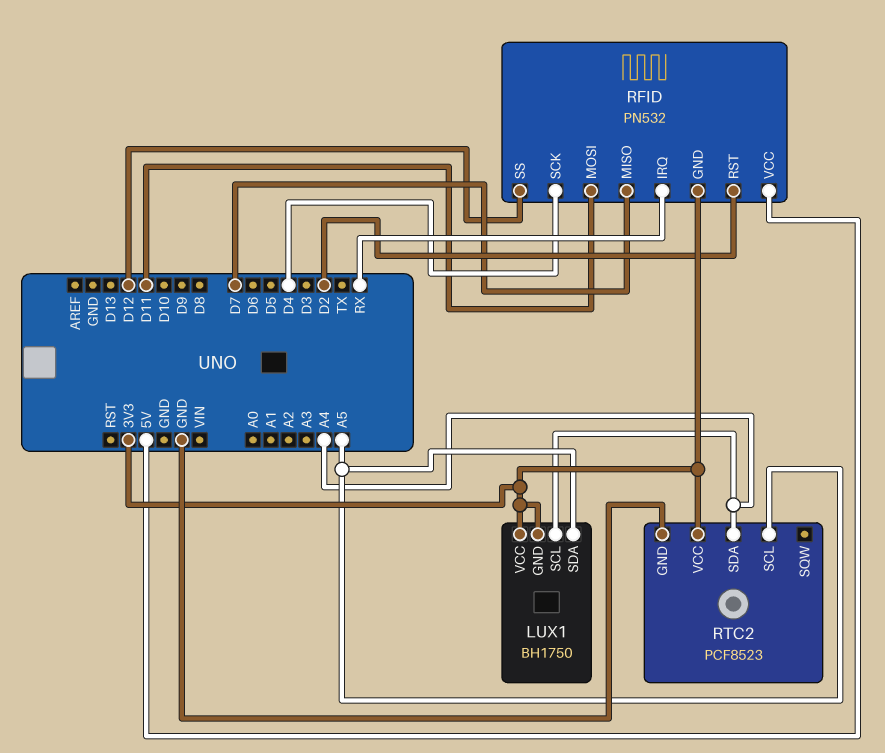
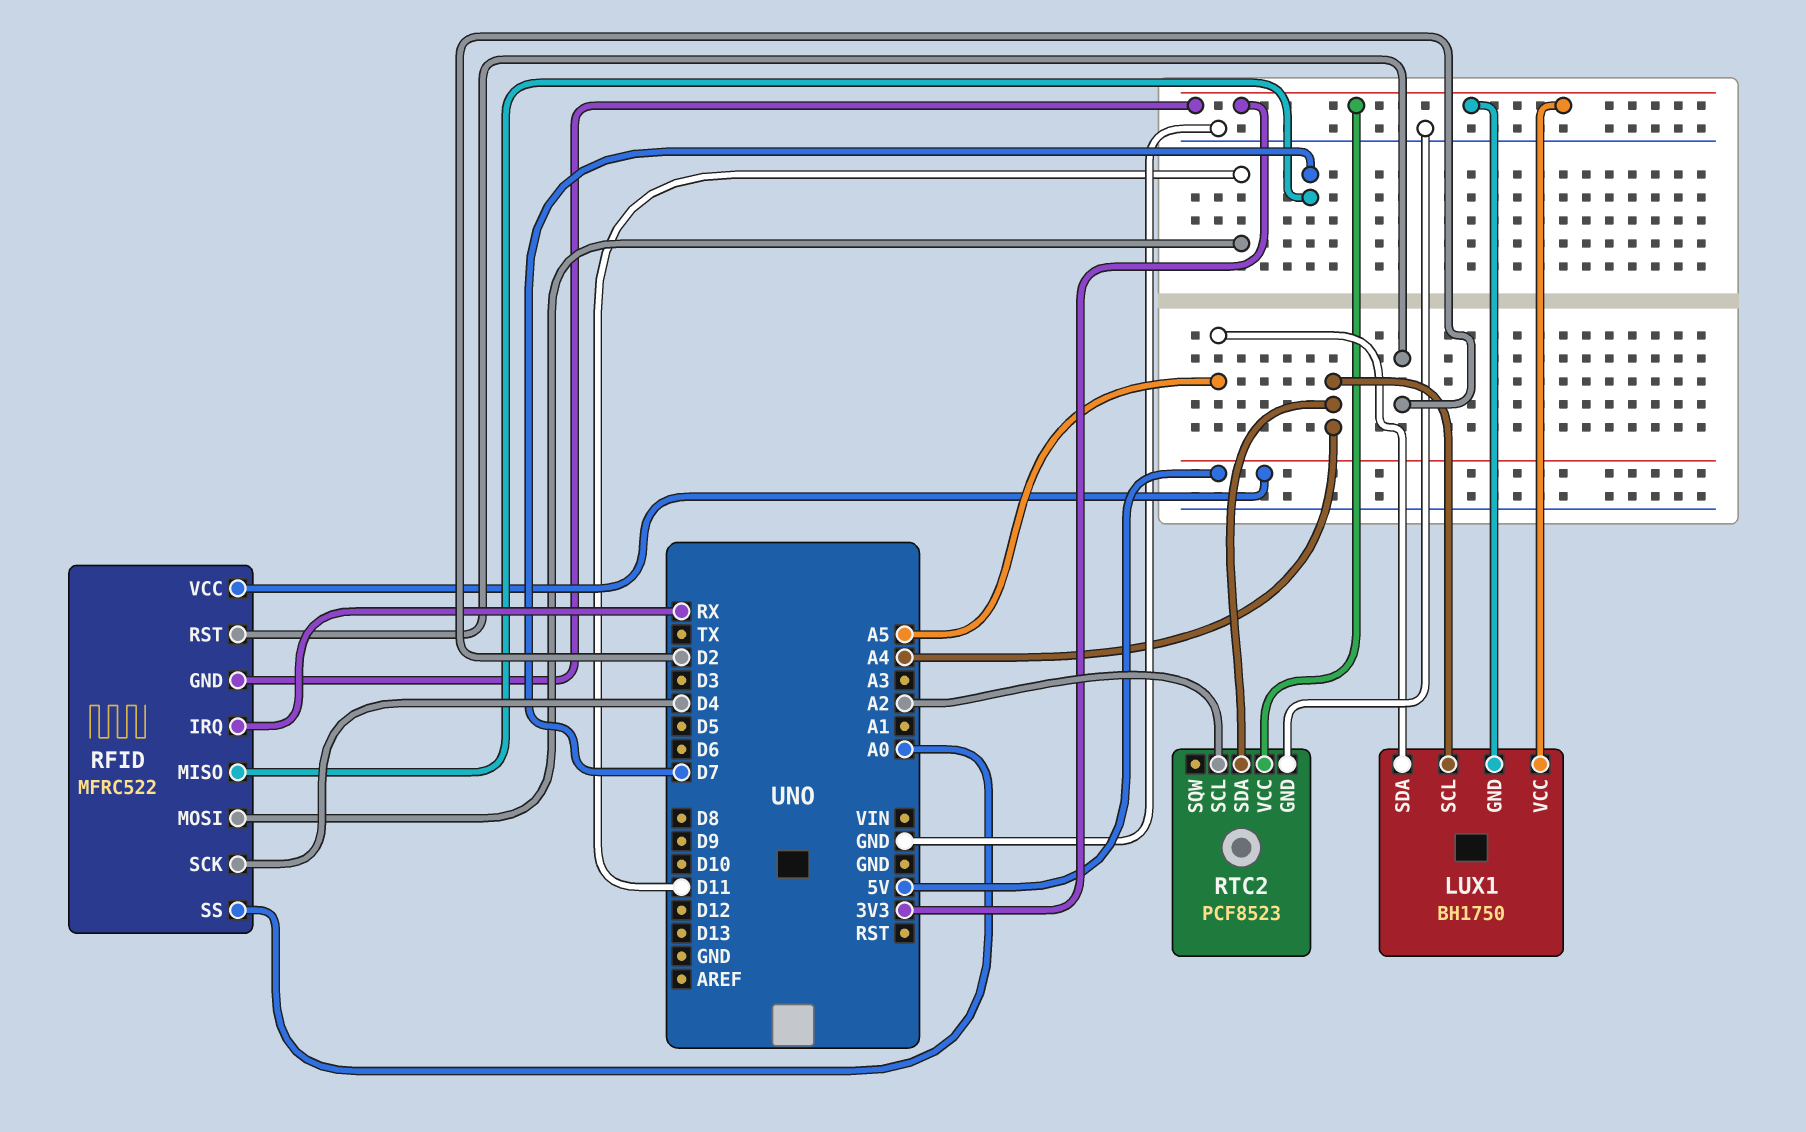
RFID: PN532 -> MFRC522
RFID pin SS: D12 -> A0
RTC2 pin SCL: A5 -> A2

